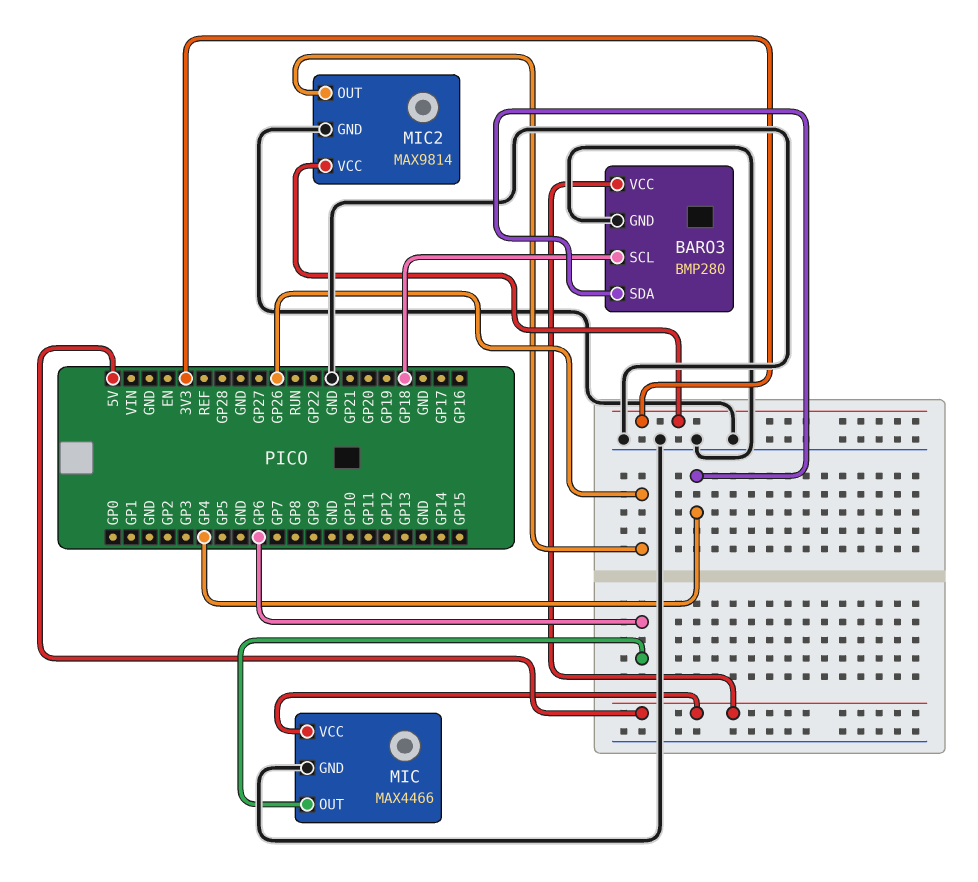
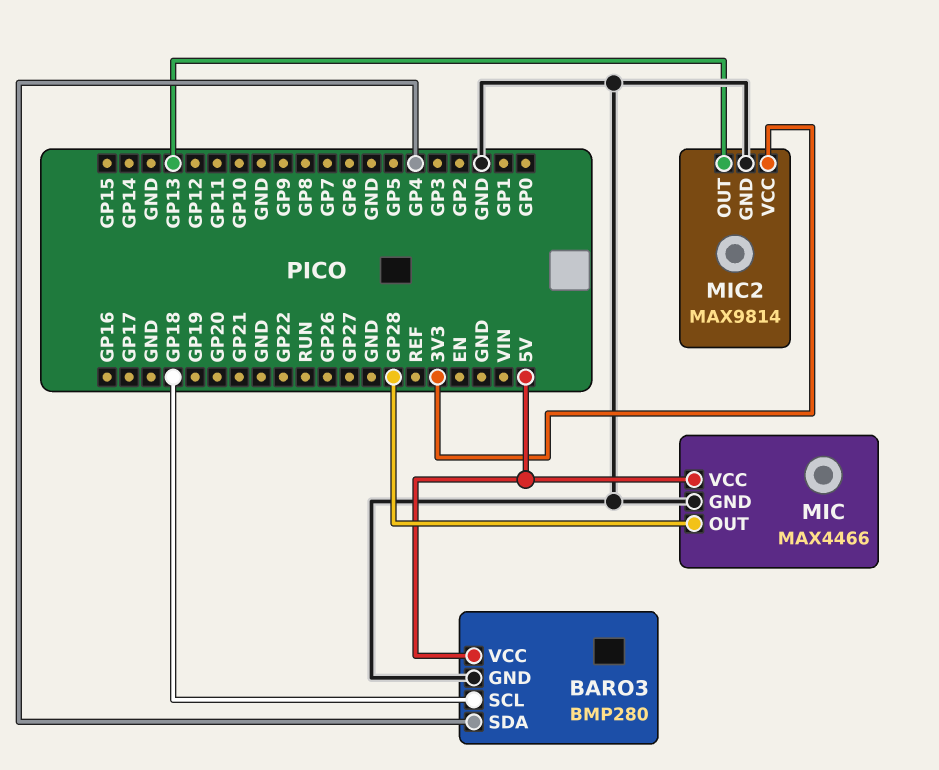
MIC pin OUT: GP6 -> GP28
MIC2 pin OUT: GP26 -> GP13

